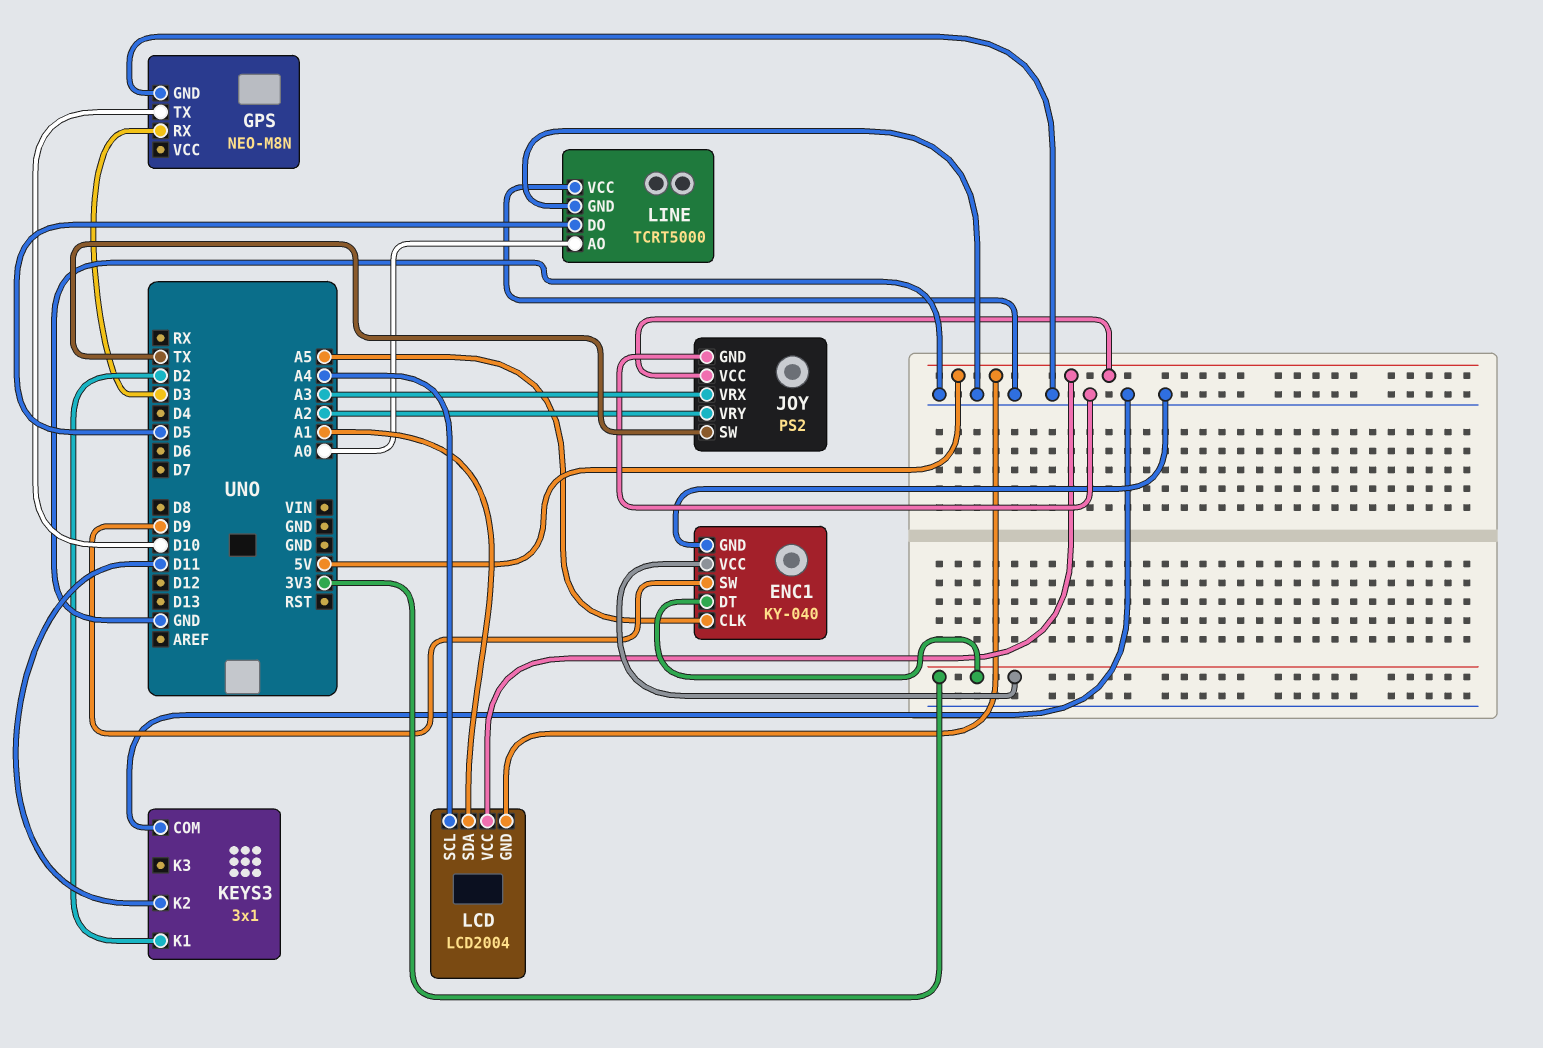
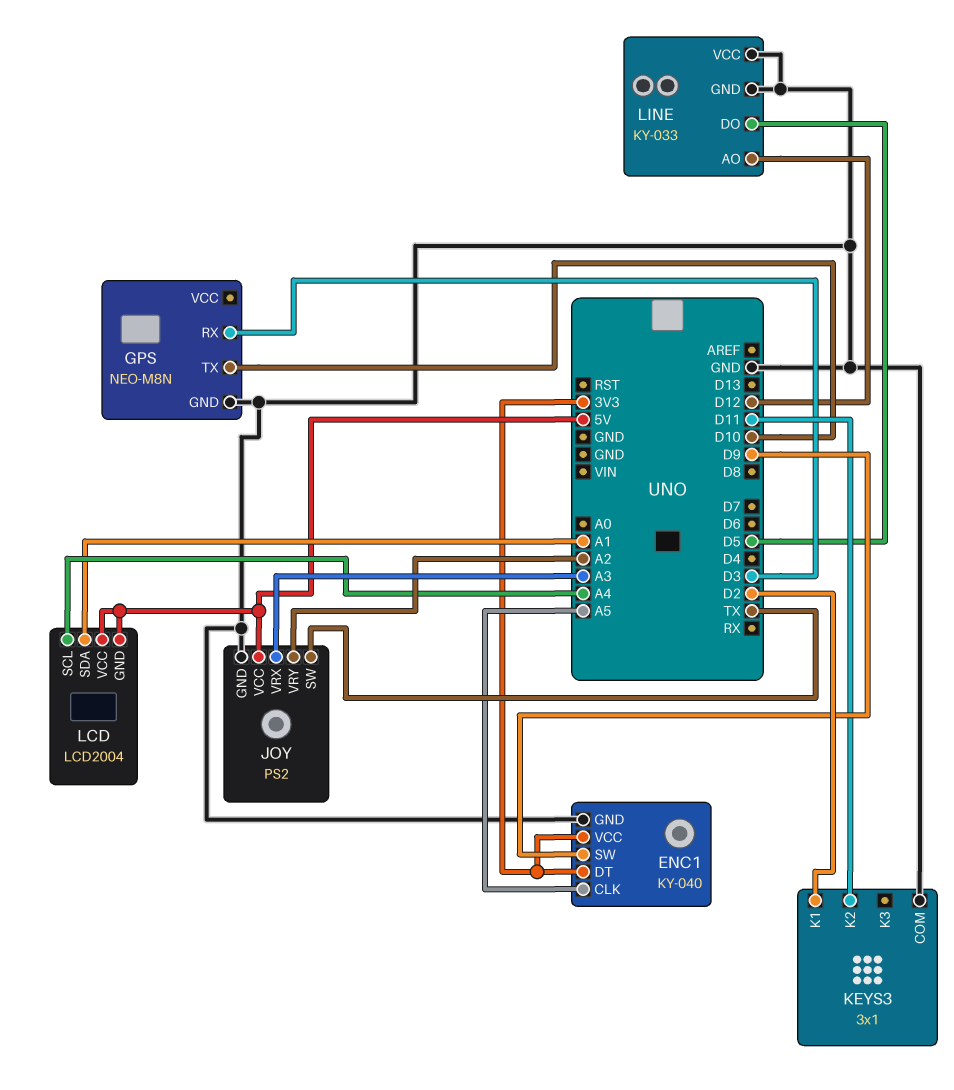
LINE: TCRT5000 -> KY-033
LINE pin AO: A0 -> D12

